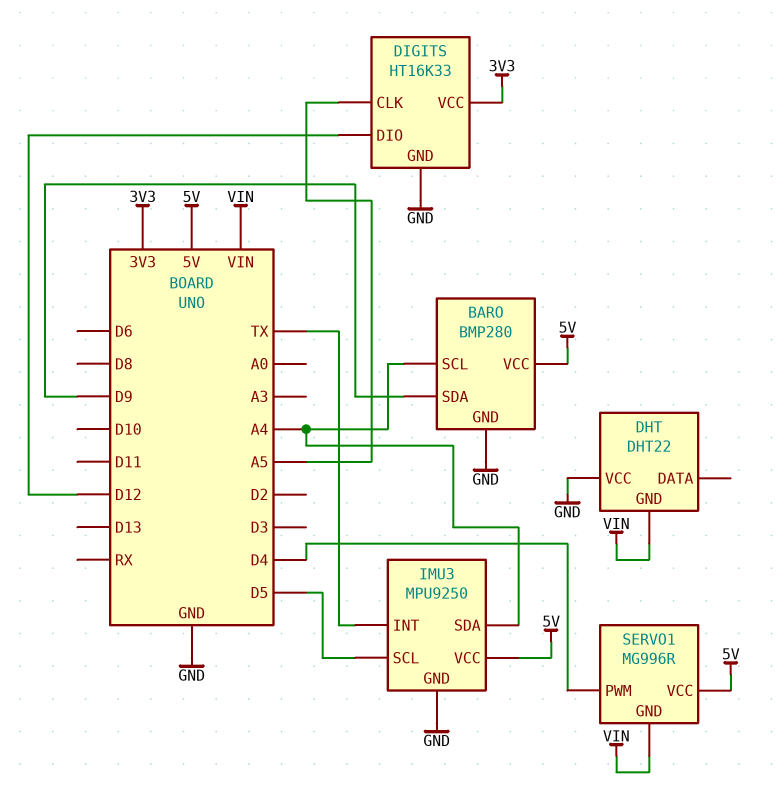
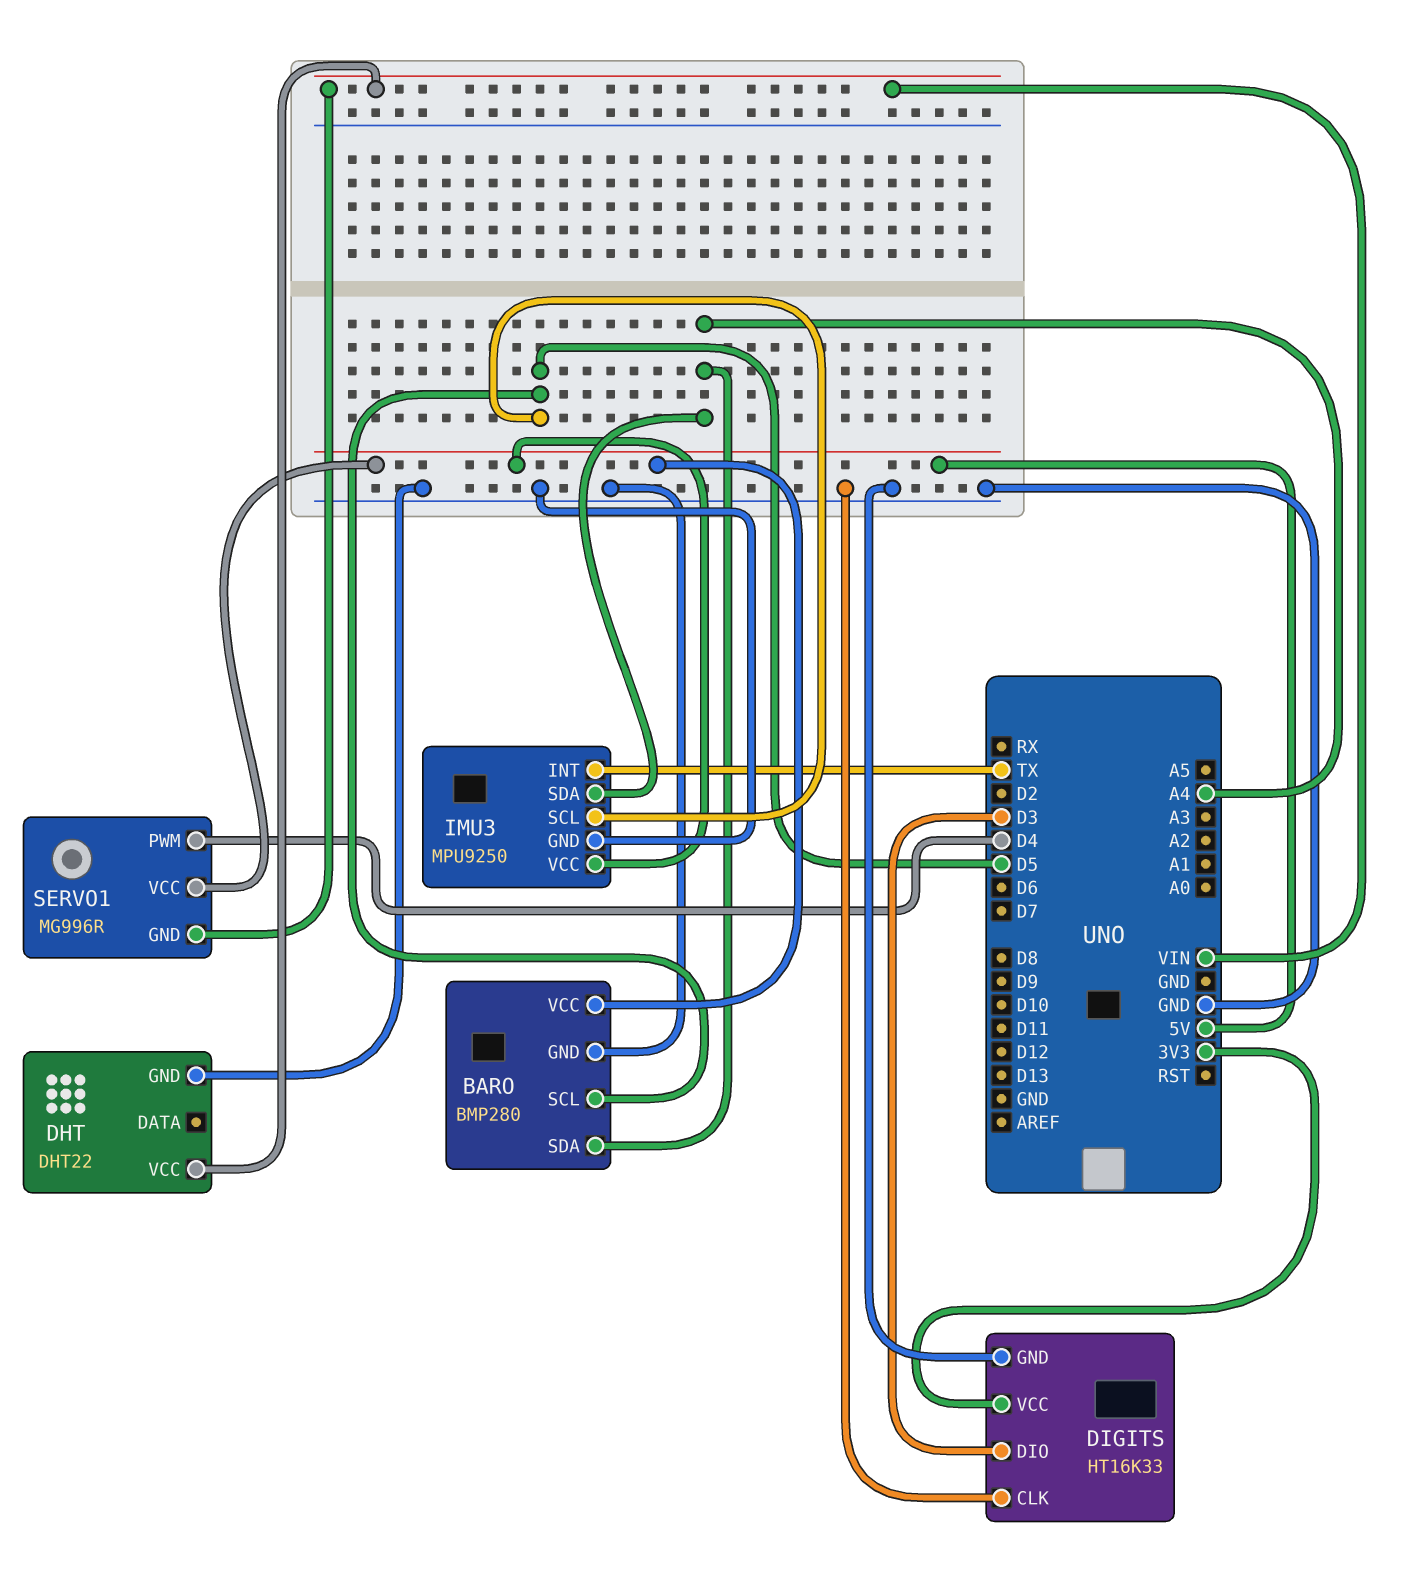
BARO pin SCL: A4 -> D5
BARO pin SDA: D9 -> A4
DHT pin GND: VIN -> GND
DHT pin VCC: GND -> VIN
DIGITS pin CLK: A5 -> GND
DIGITS pin DIO: D12 -> D3

